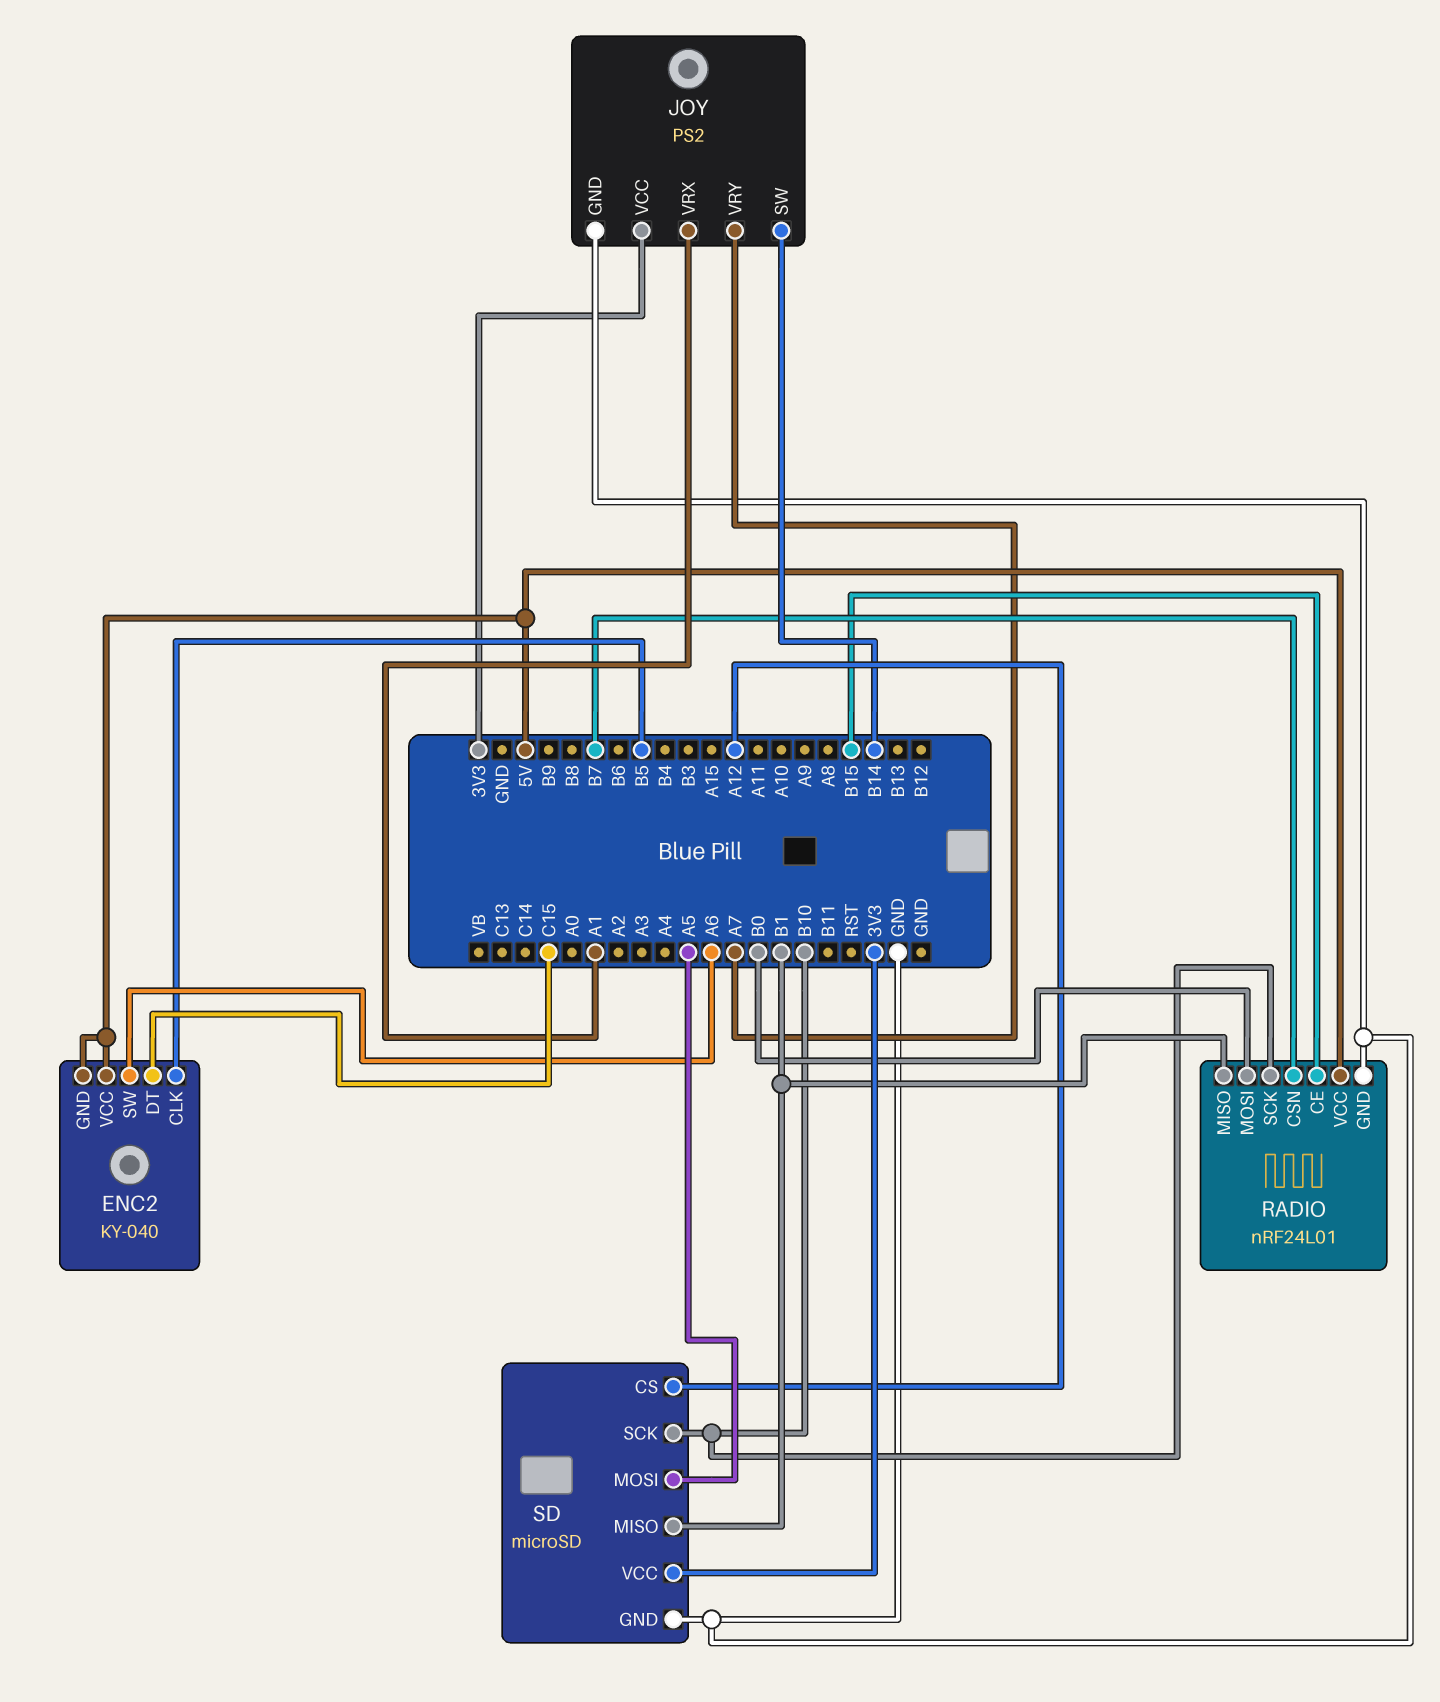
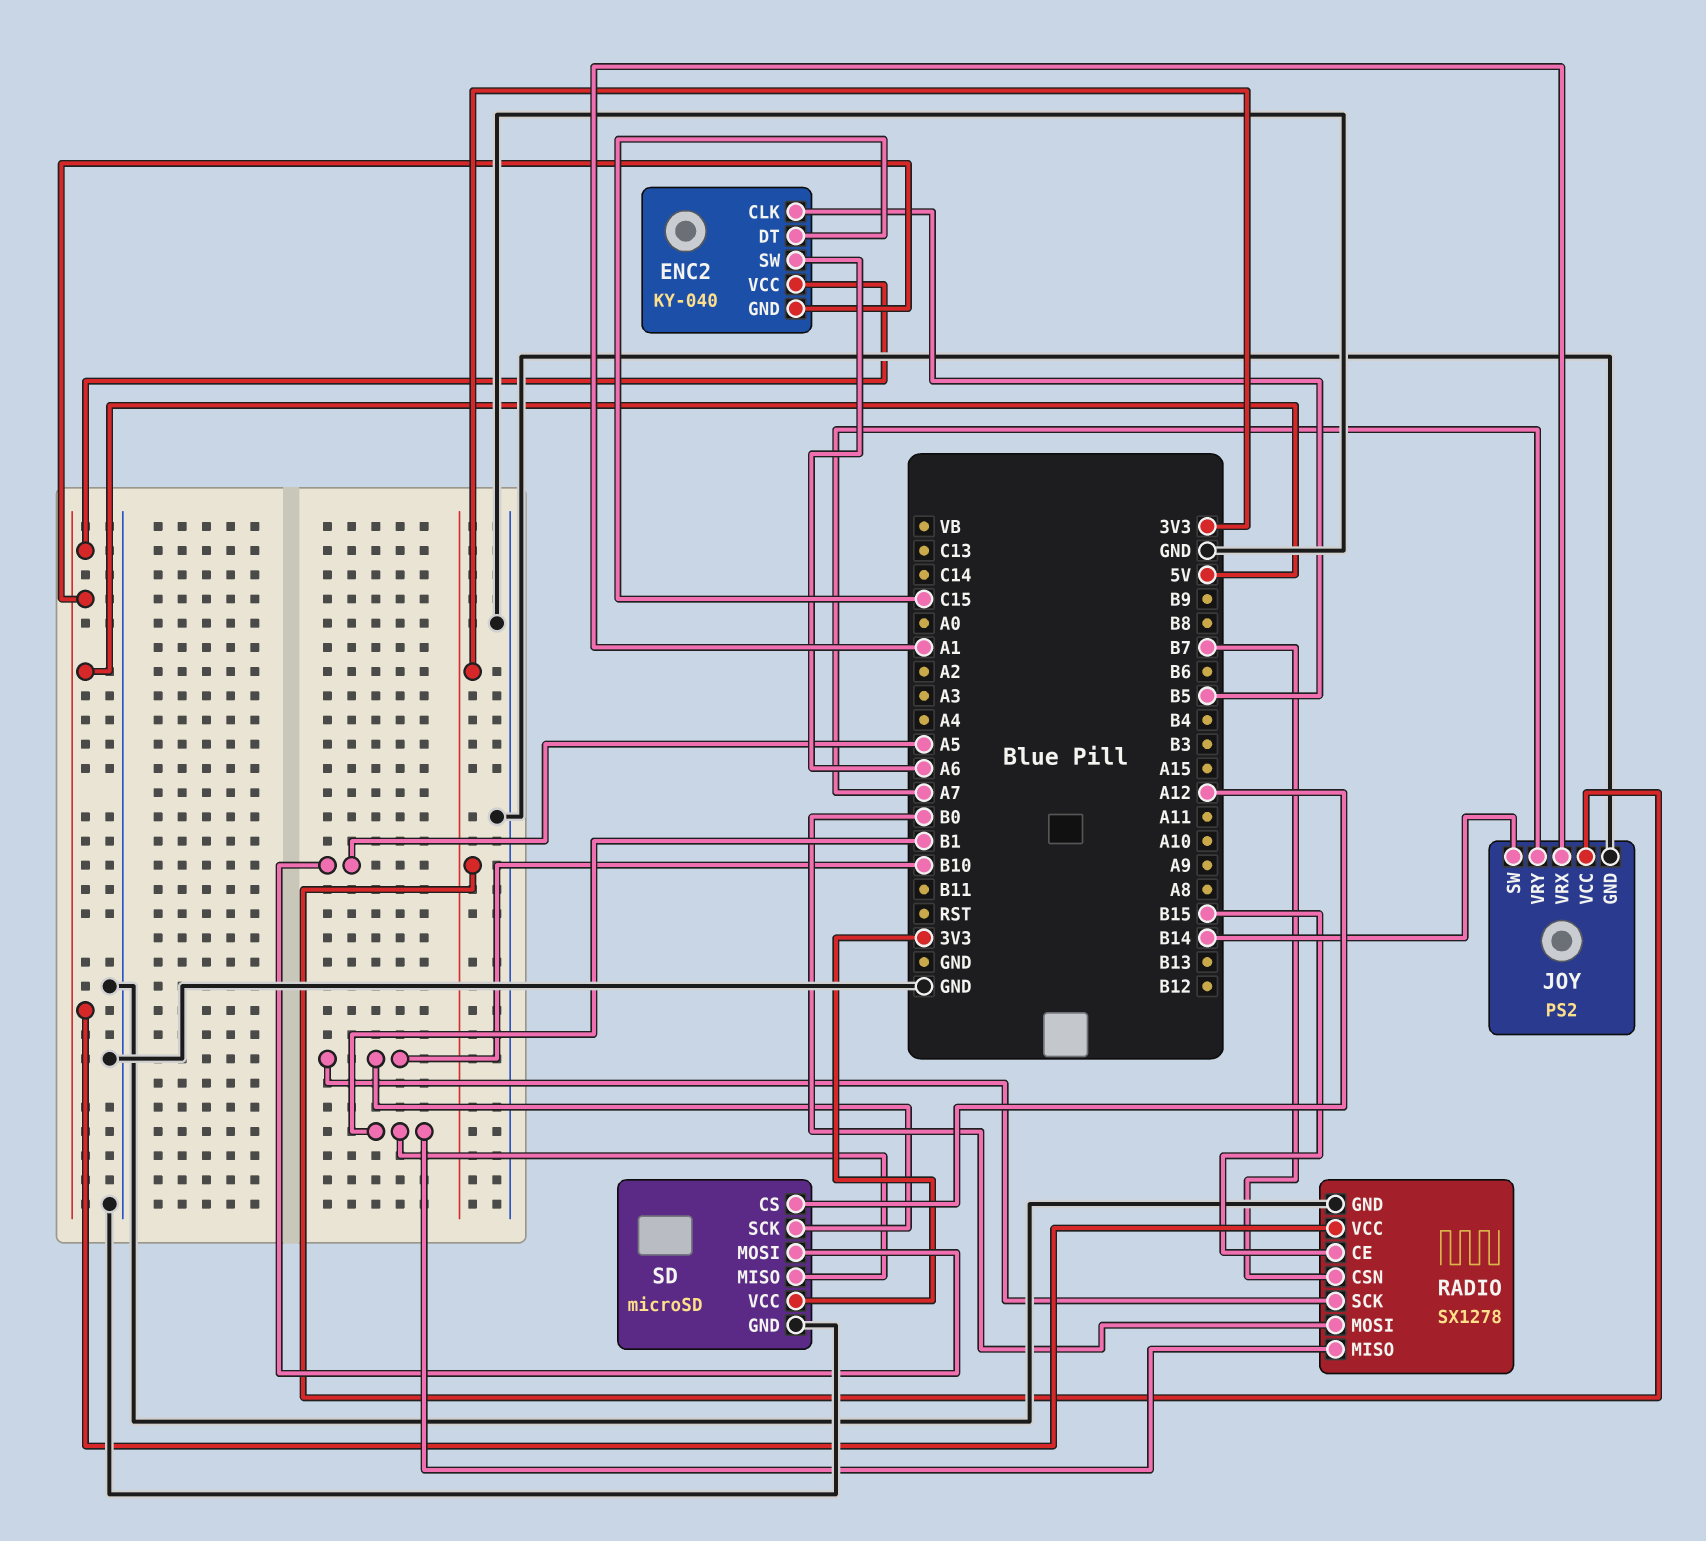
RADIO: nRF24L01 -> SX1278

